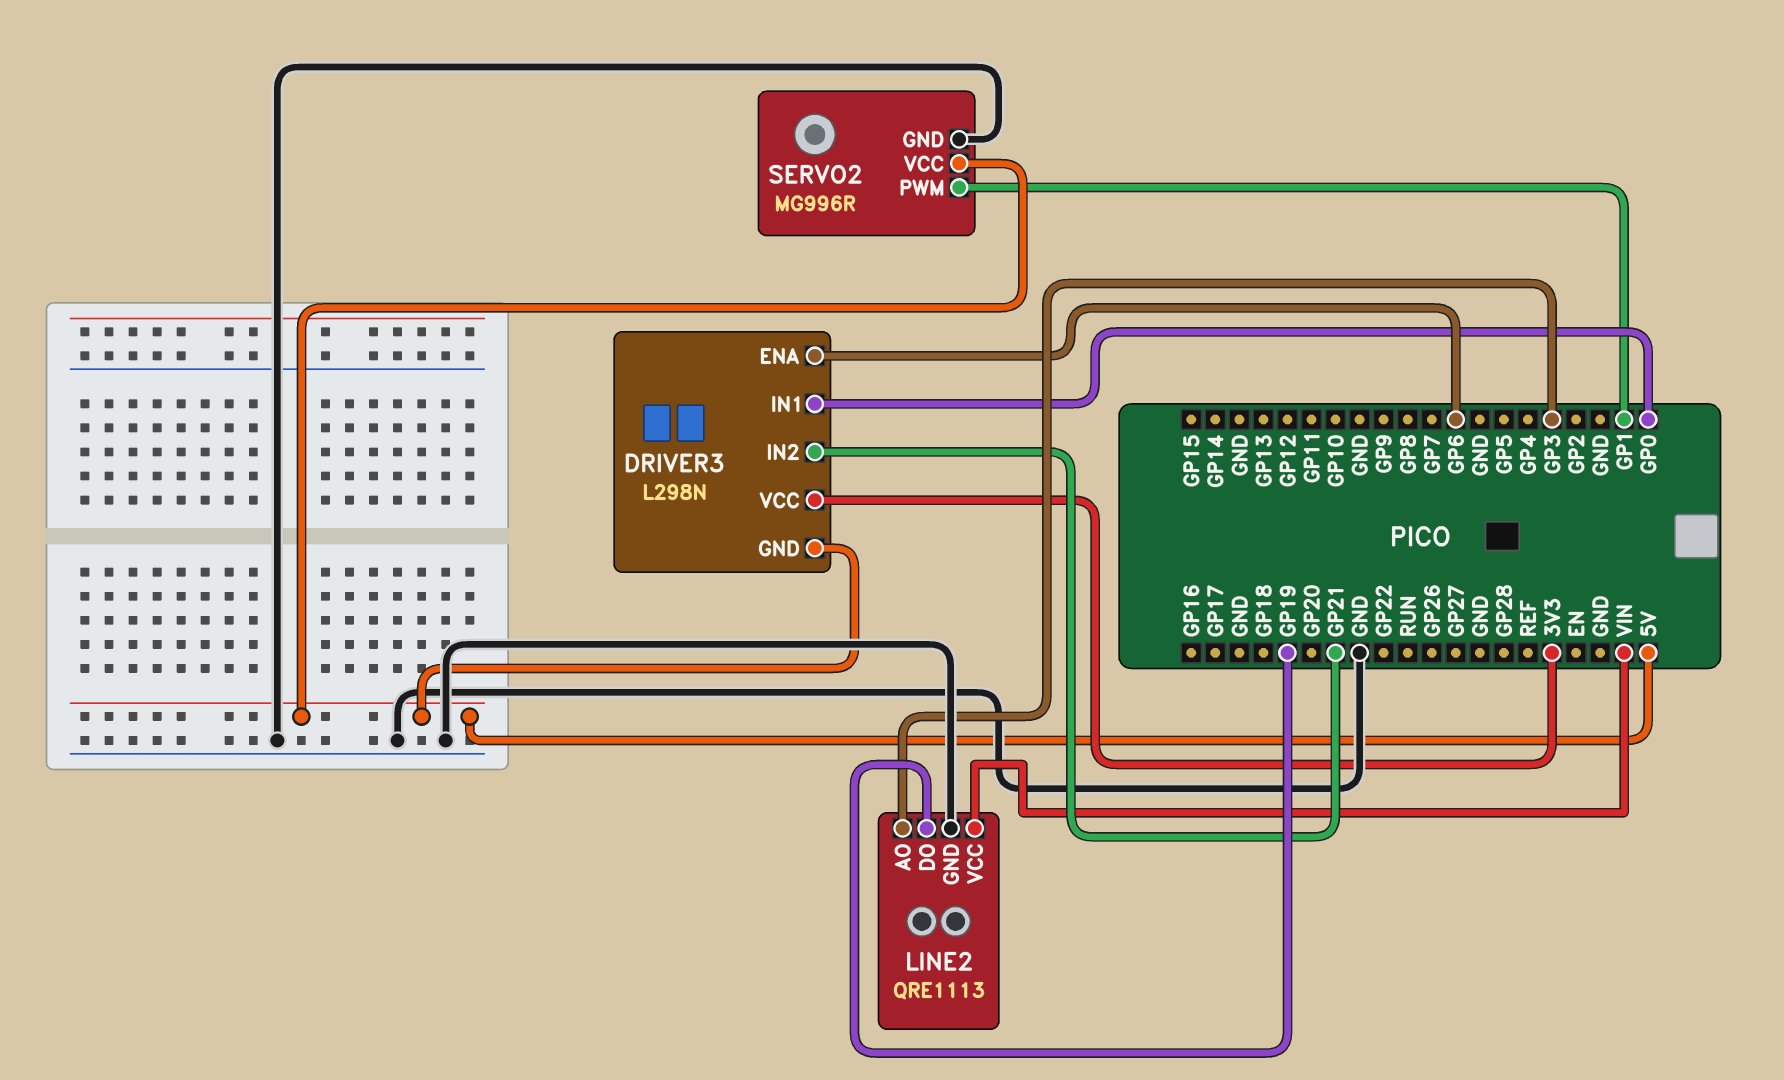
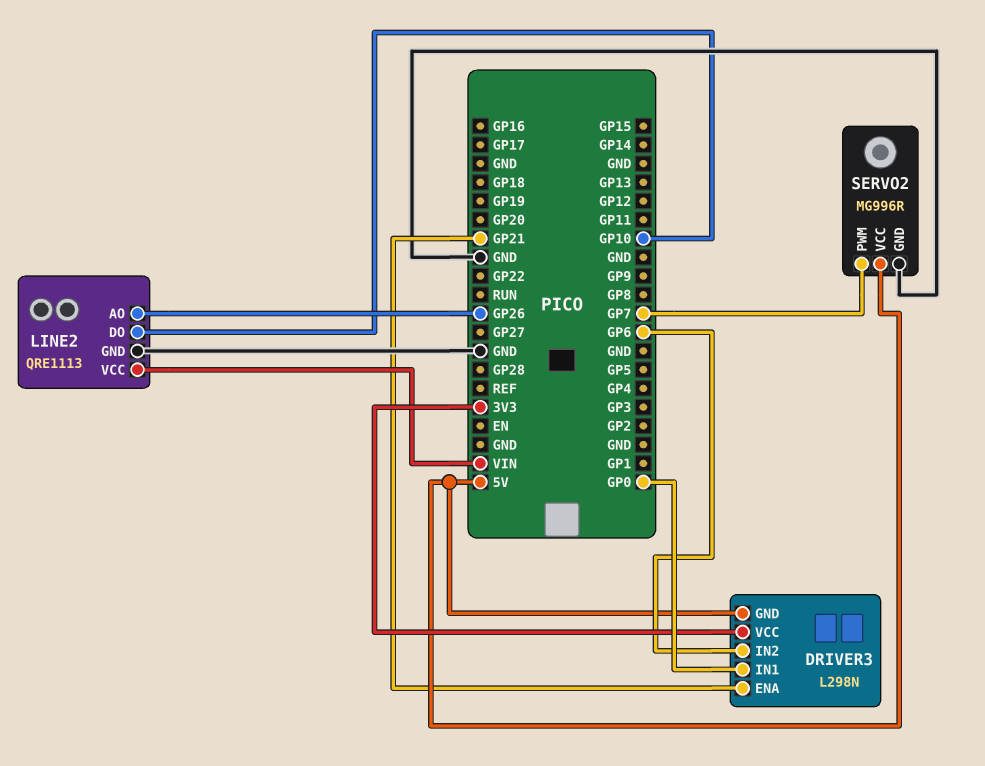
DRIVER3 pin ENA: GP6 -> GP21
DRIVER3 pin IN2: GP21 -> GP6
LINE2 pin AO: GP3 -> GP26
LINE2 pin DO: GP19 -> GP10
SERVO2 pin PWM: GP1 -> GP7

